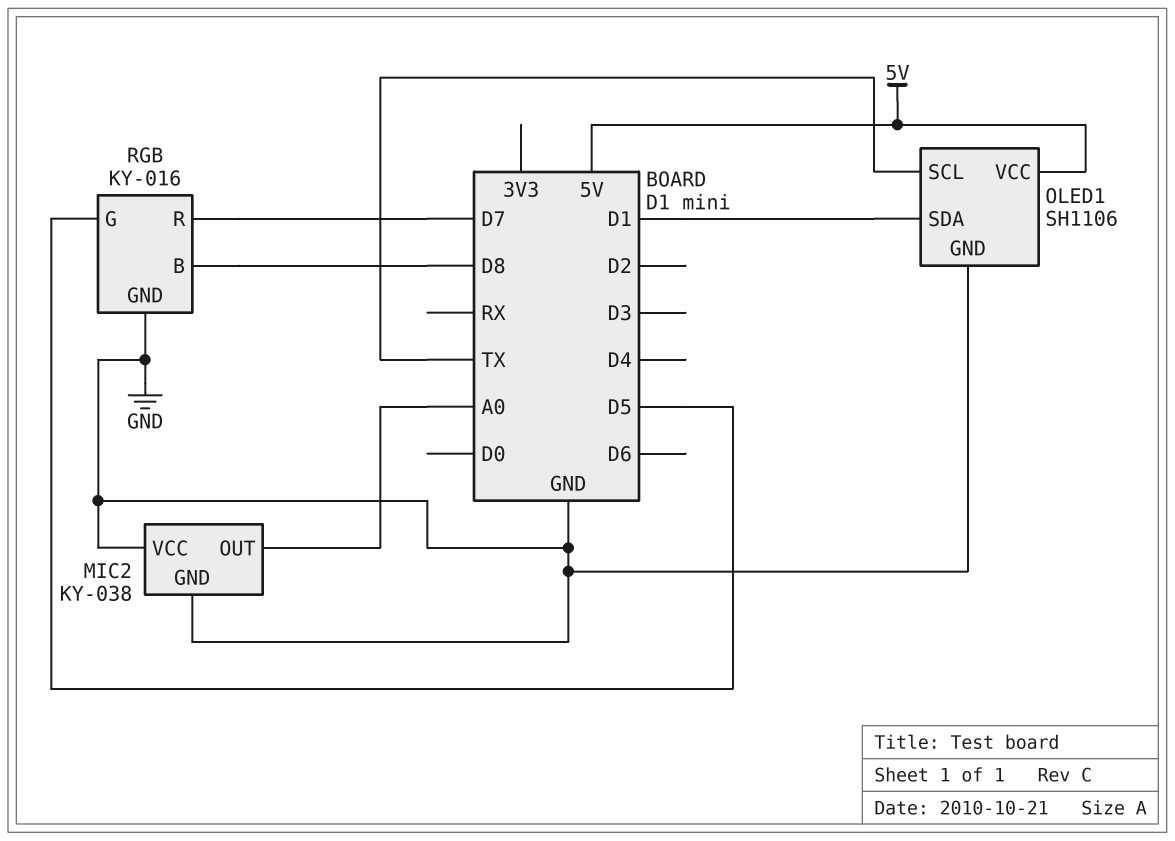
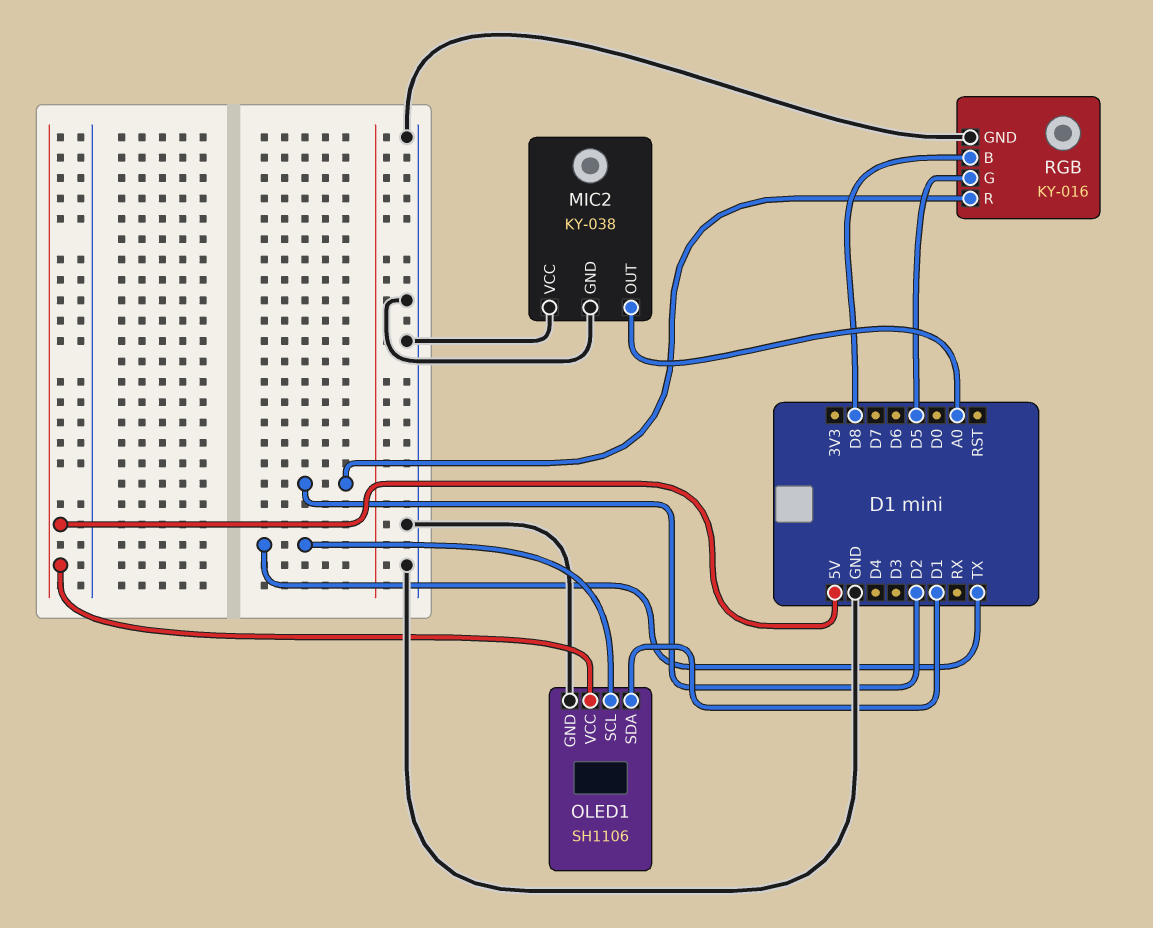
RGB pin R: D7 -> D2

